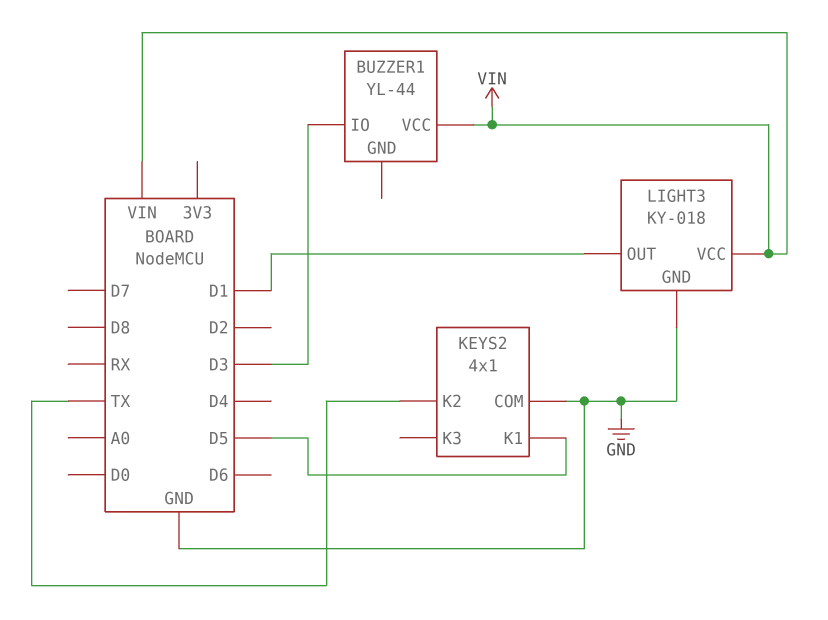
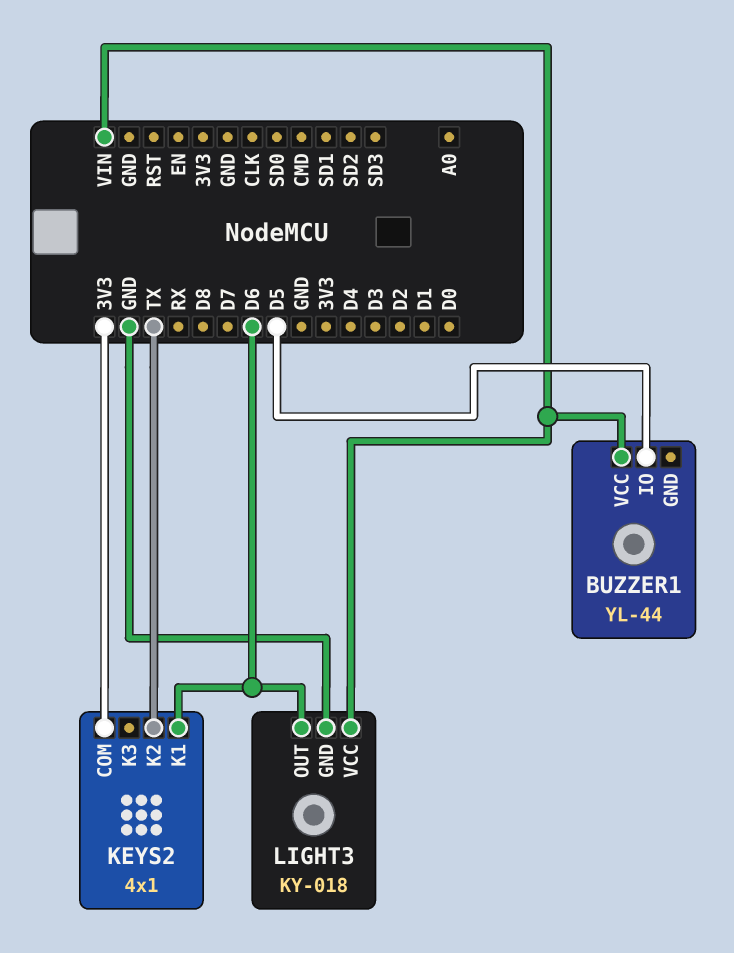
BUZZER1 pin IO: D3 -> D5
KEYS2 pin COM: GND -> 3V3
KEYS2 pin K1: D5 -> D6
LIGHT3 pin OUT: D1 -> D6

